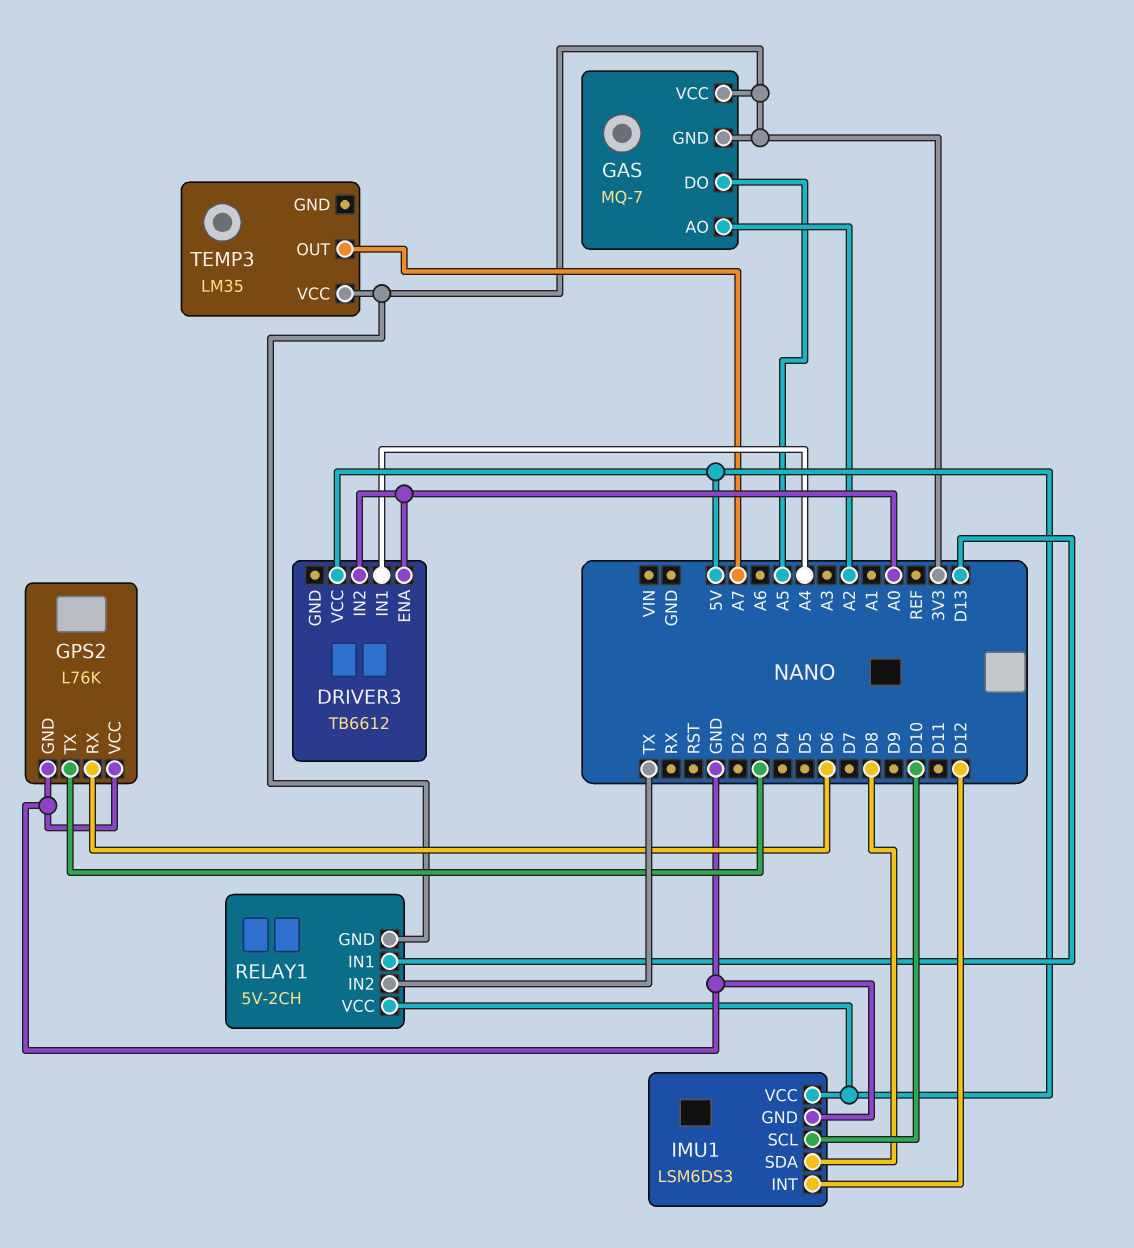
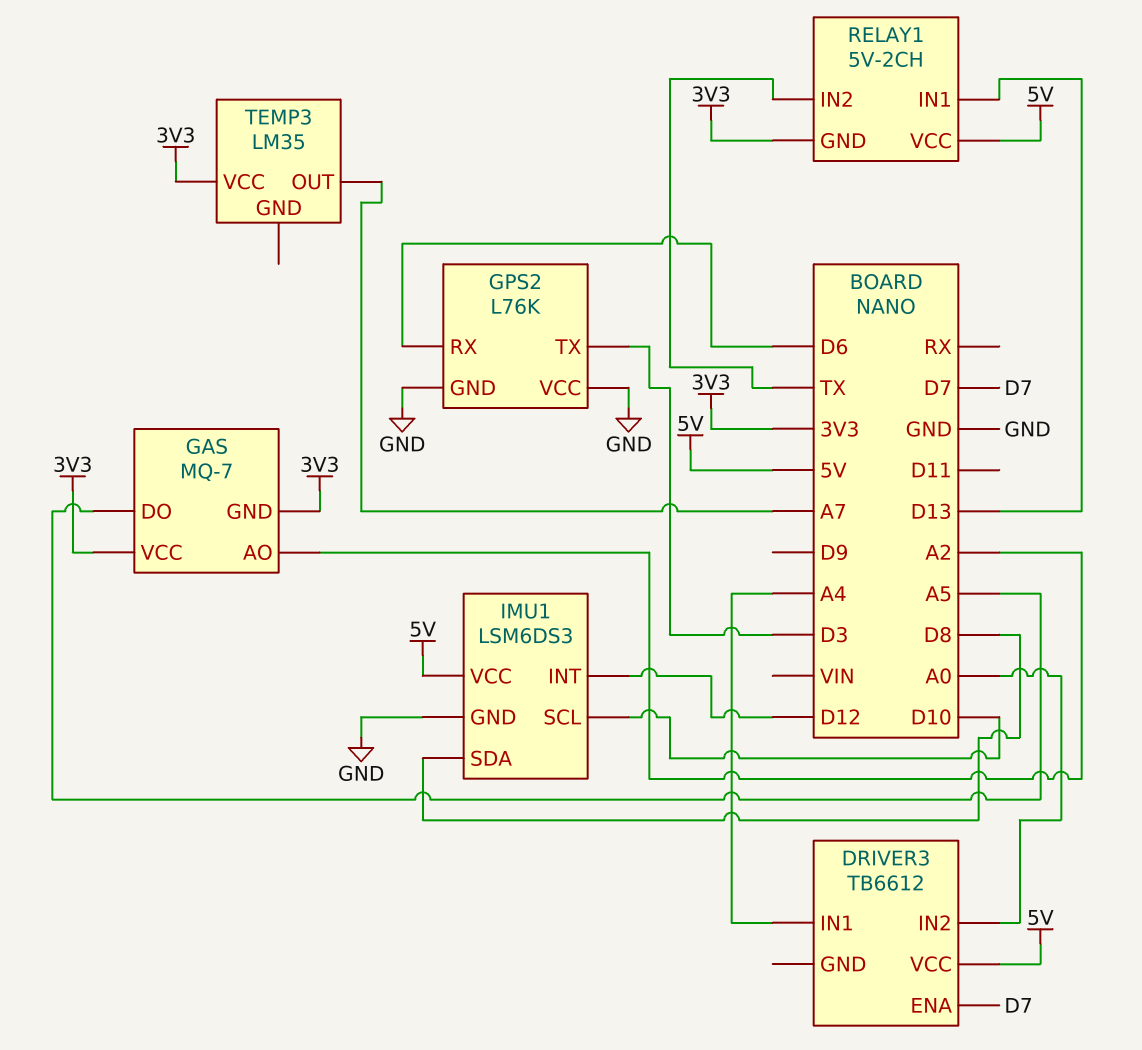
DRIVER3 pin ENA: A0 -> D7

